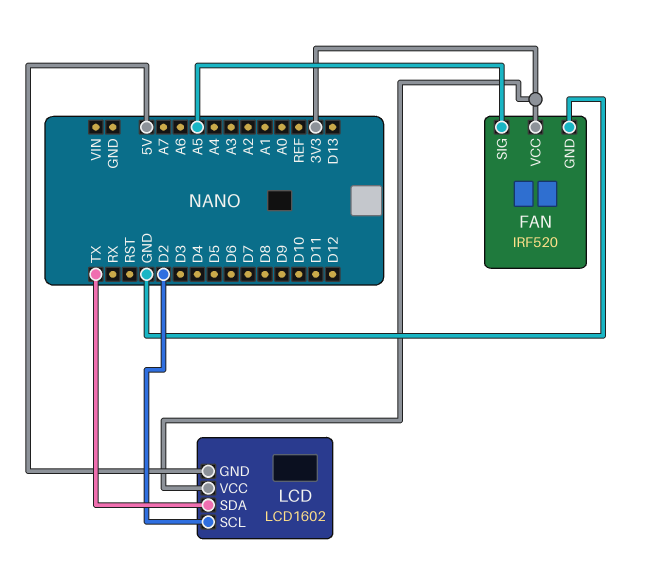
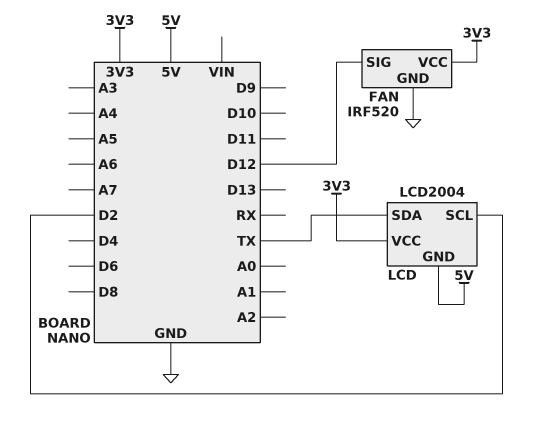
FAN pin SIG: A5 -> D12
LCD: LCD1602 -> LCD2004

